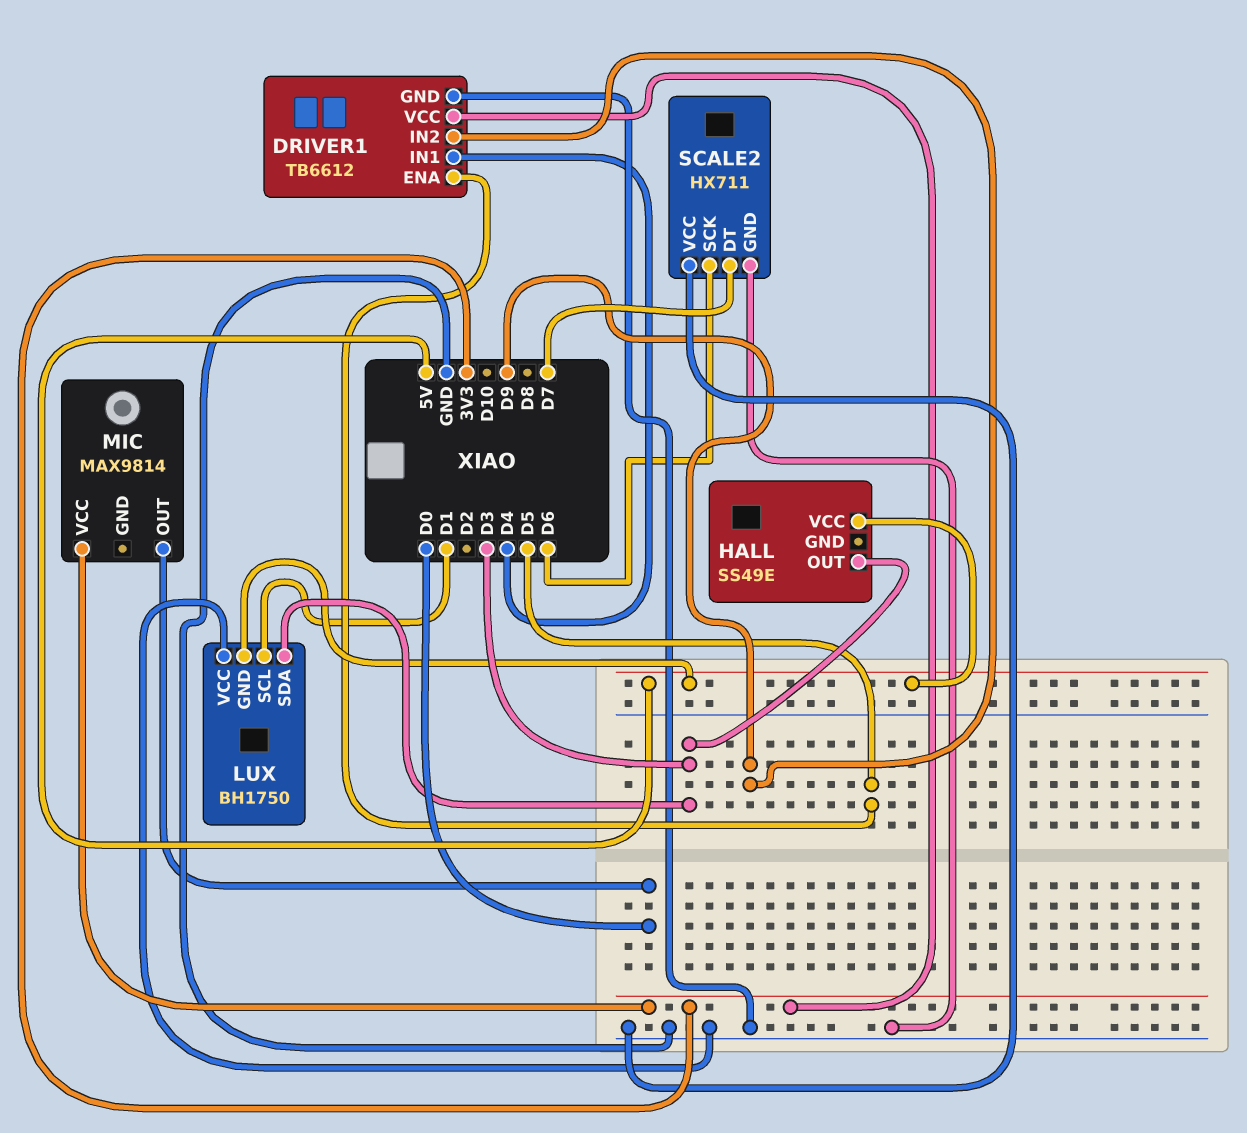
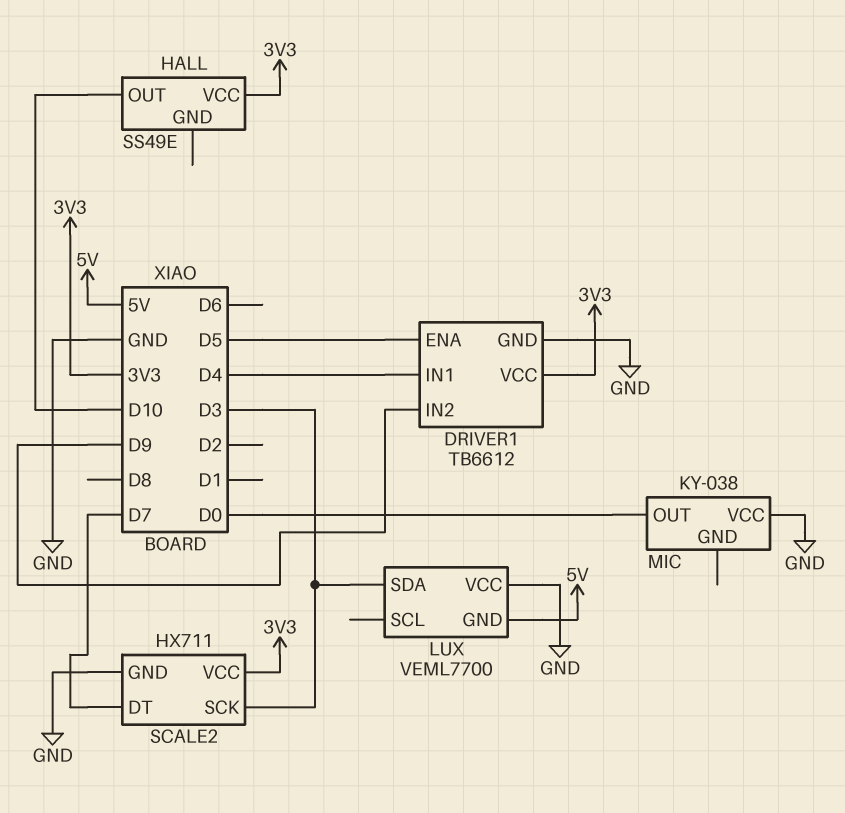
HALL pin OUT: D3 -> D10
HALL pin VCC: 5V -> 3V3
LUX: BH1750 -> VEML7700
LUX pin SCL: D1 -> none
MIC: MAX9814 -> KY-038
MIC pin VCC: 3V3 -> GND
SCALE2 pin SCK: D6 -> D3
SCALE2 pin VCC: GND -> 3V3

